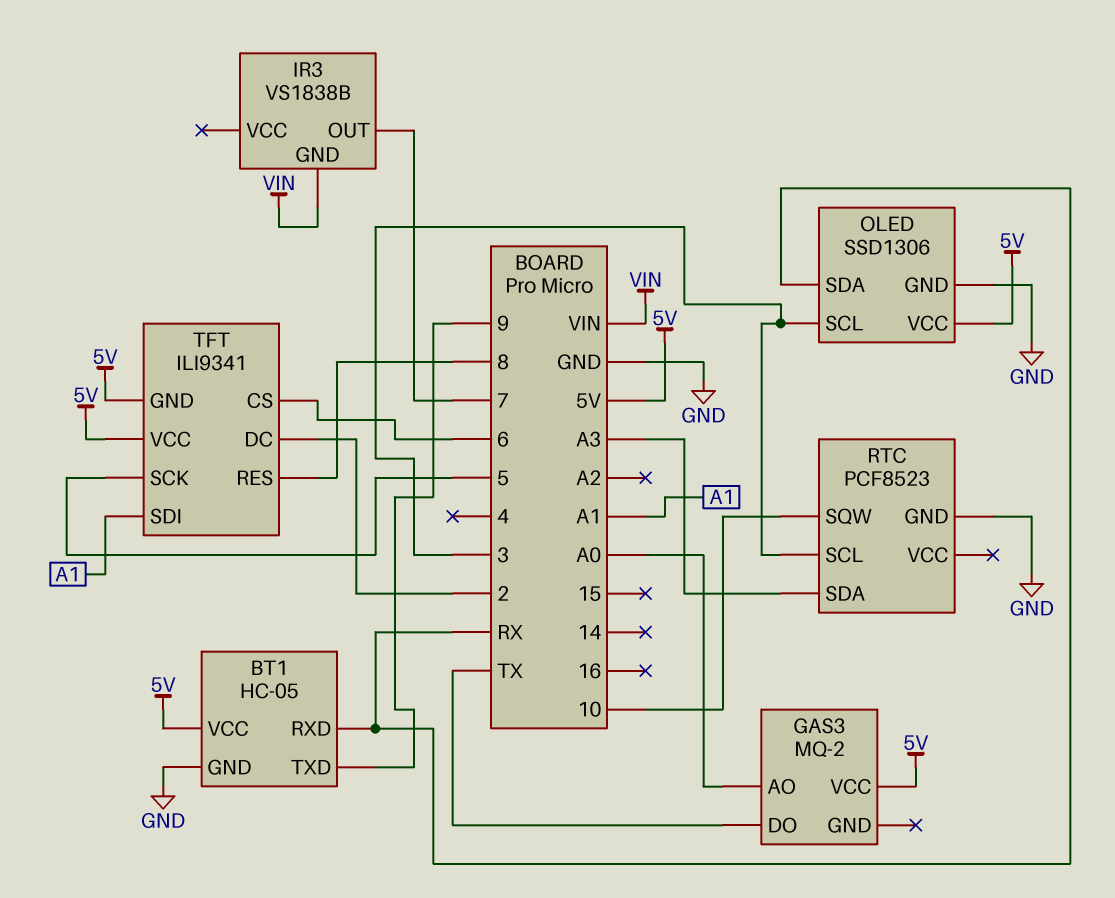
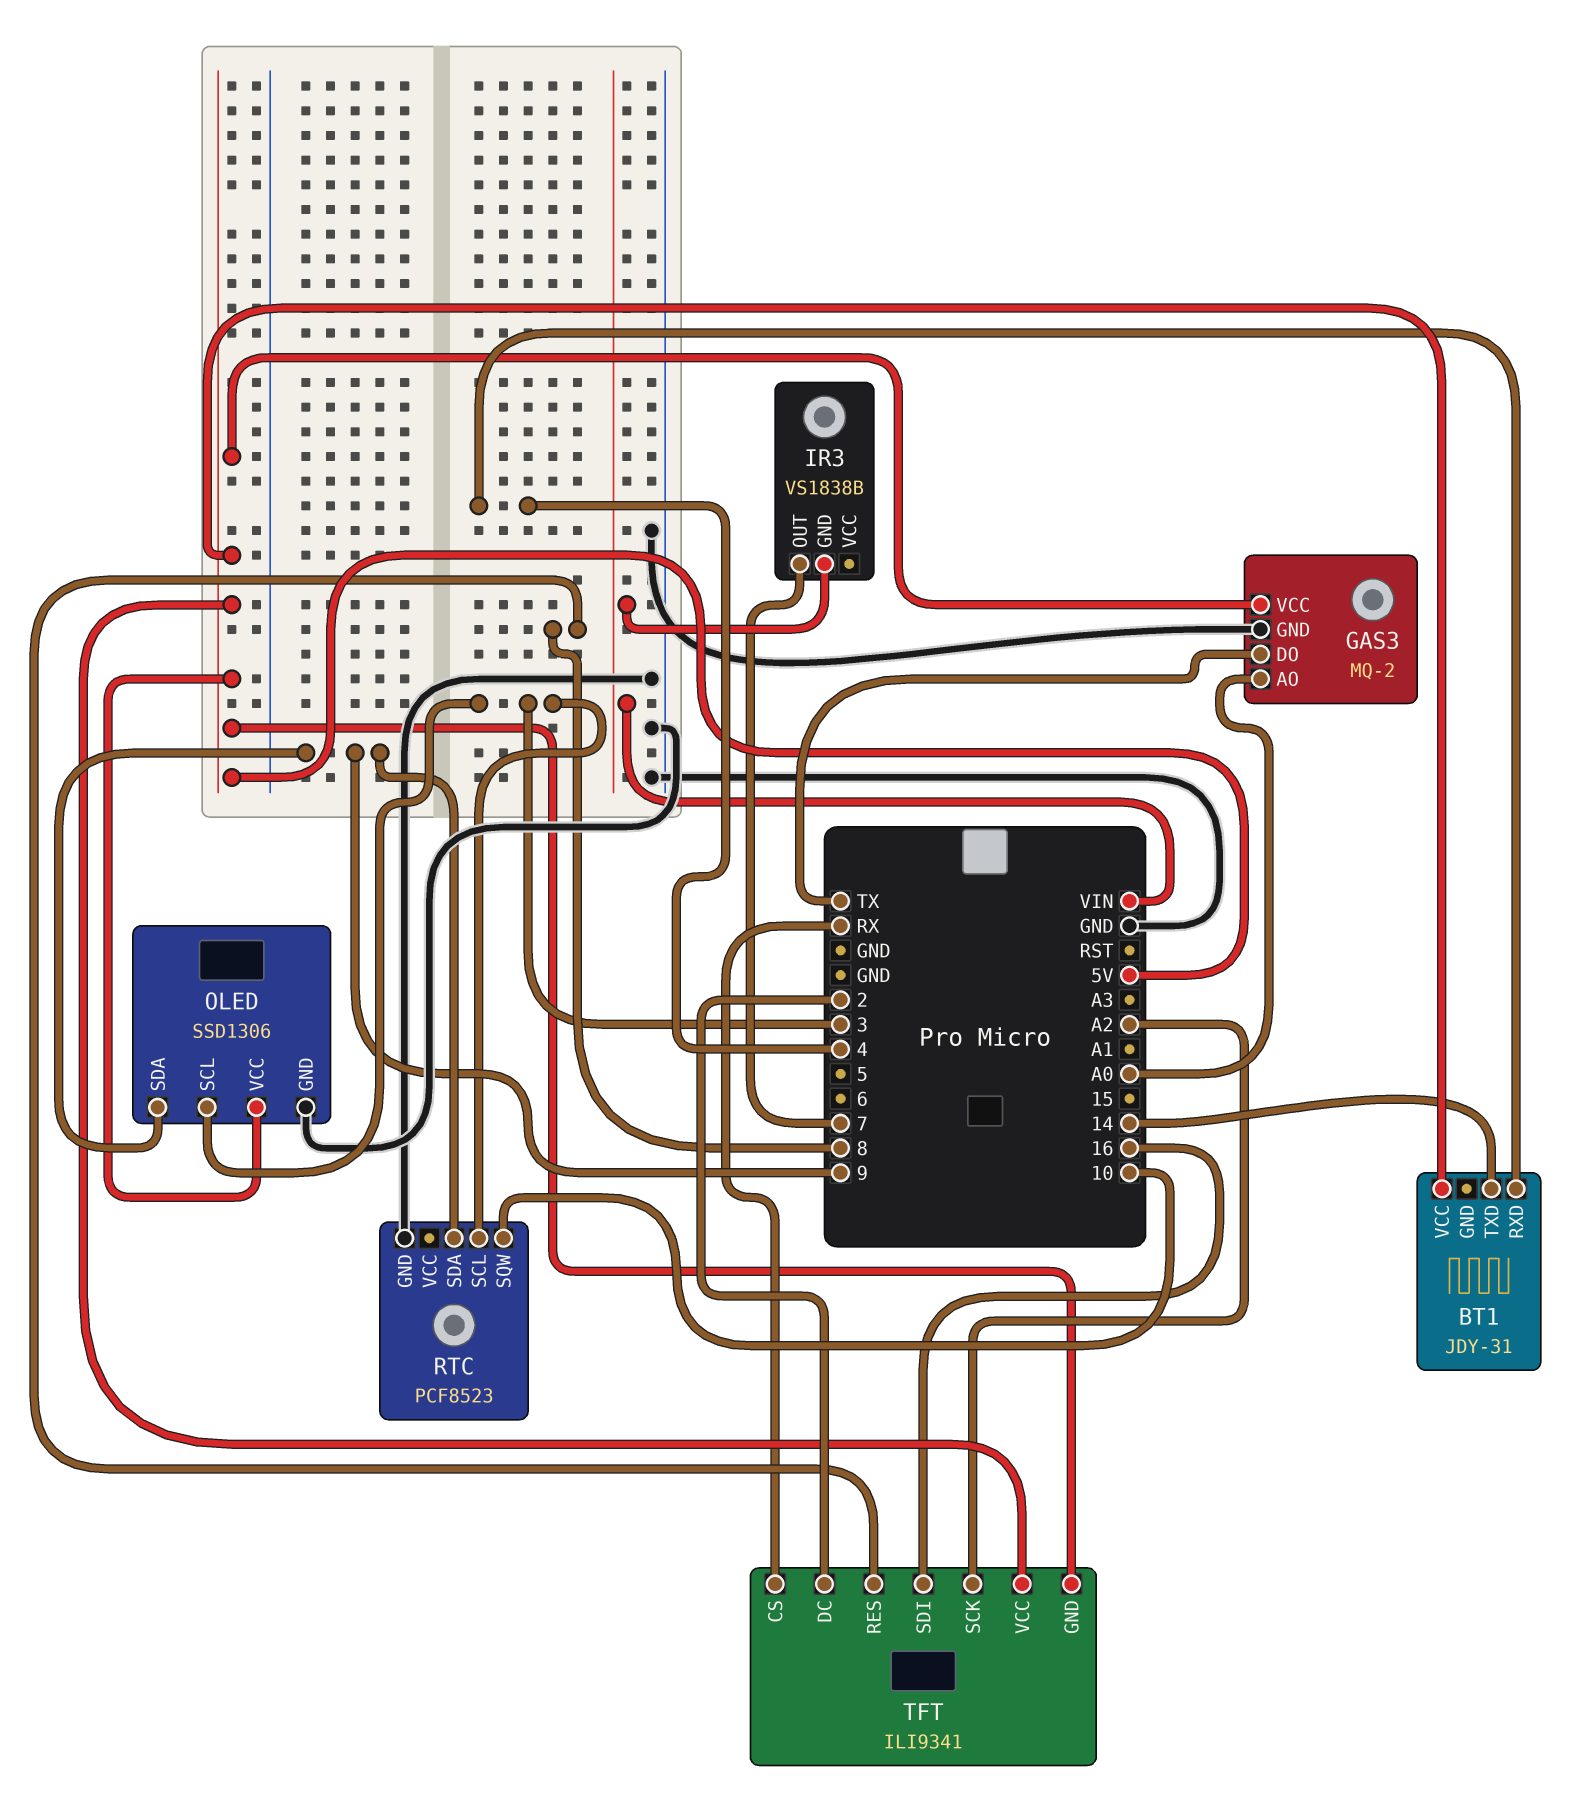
BT1: HC-05 -> JDY-31
BT1 pin GND: GND -> none
BT1 pin RXD: RX -> 4
BT1 pin TXD: 9 -> 14
GAS3 pin GND: none -> GND
OLED pin SDA: RX -> 9
RTC pin SDA: A3 -> 9
TFT pin CS: 6 -> RX
TFT pin SCK: 5 -> A2
TFT pin SDI: A1 -> 16

